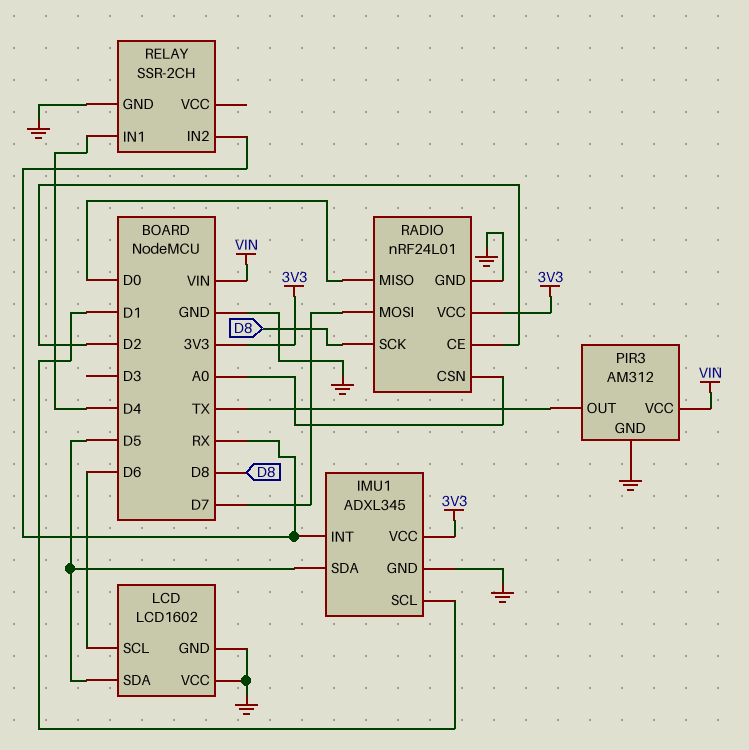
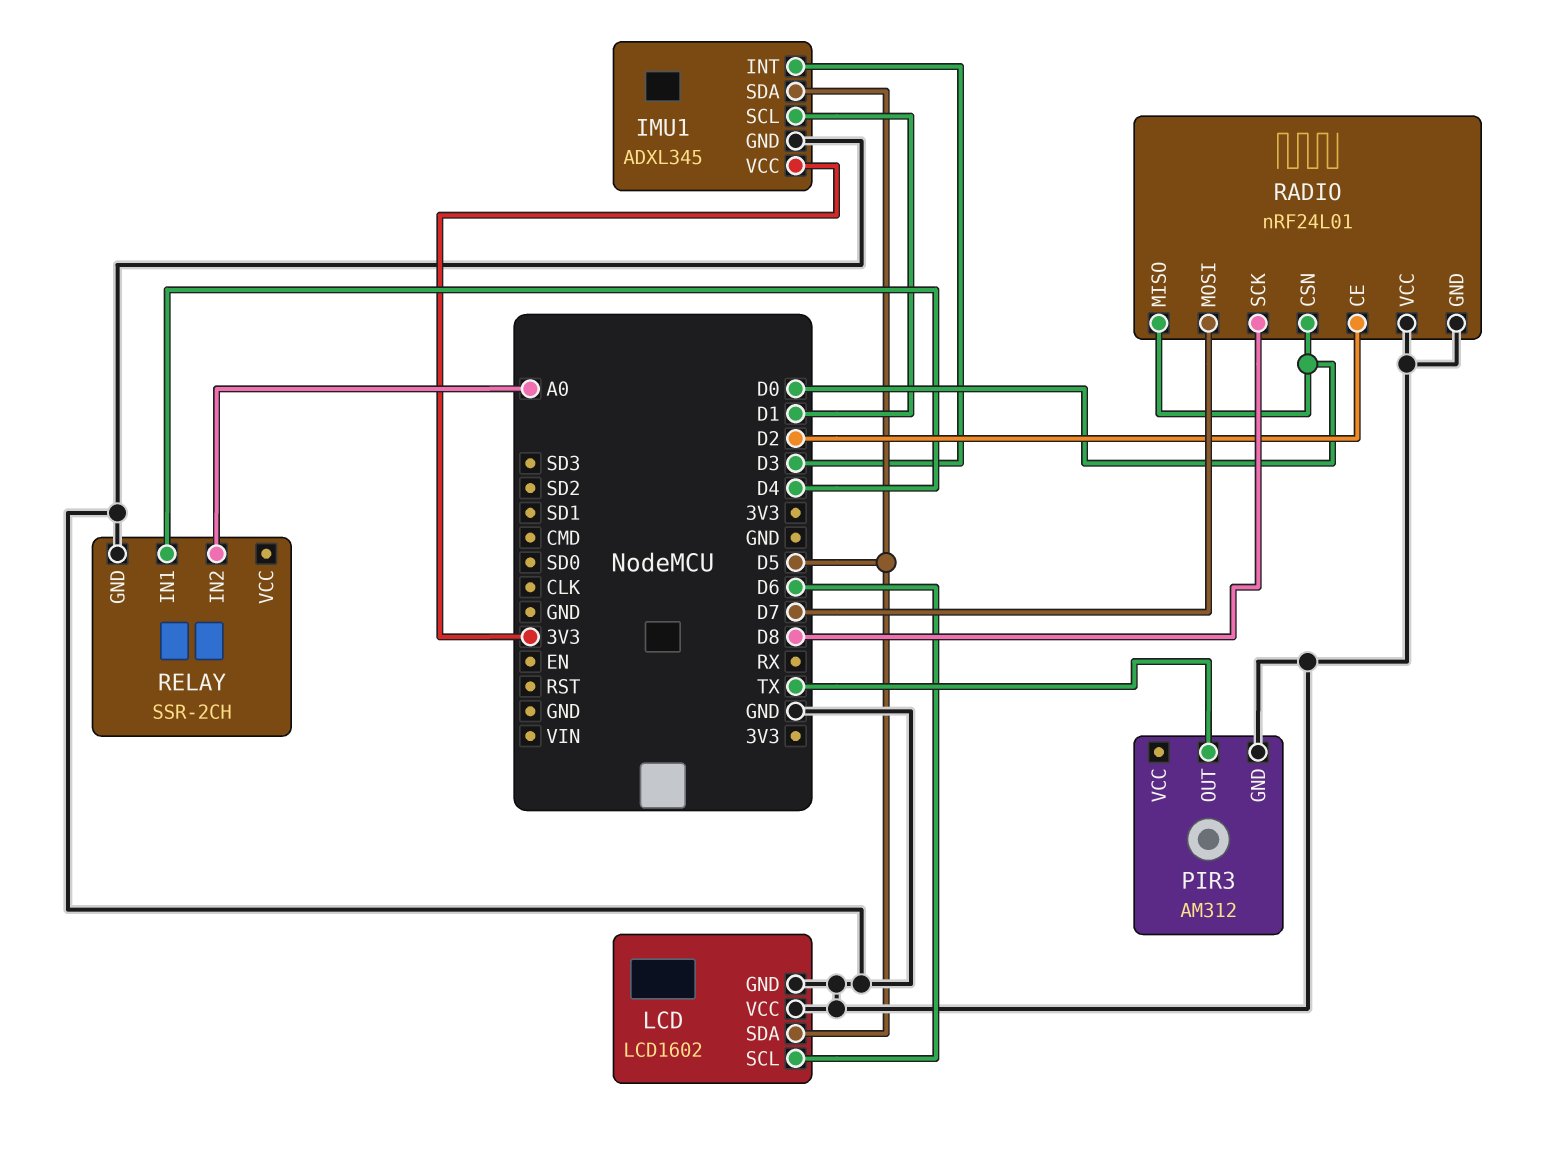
IMU1 pin INT: RX -> D3
PIR3 pin VCC: VIN -> none
RADIO pin CSN: A0 -> D0
RADIO pin VCC: 3V3 -> GND
RELAY pin IN2: RX -> A0

